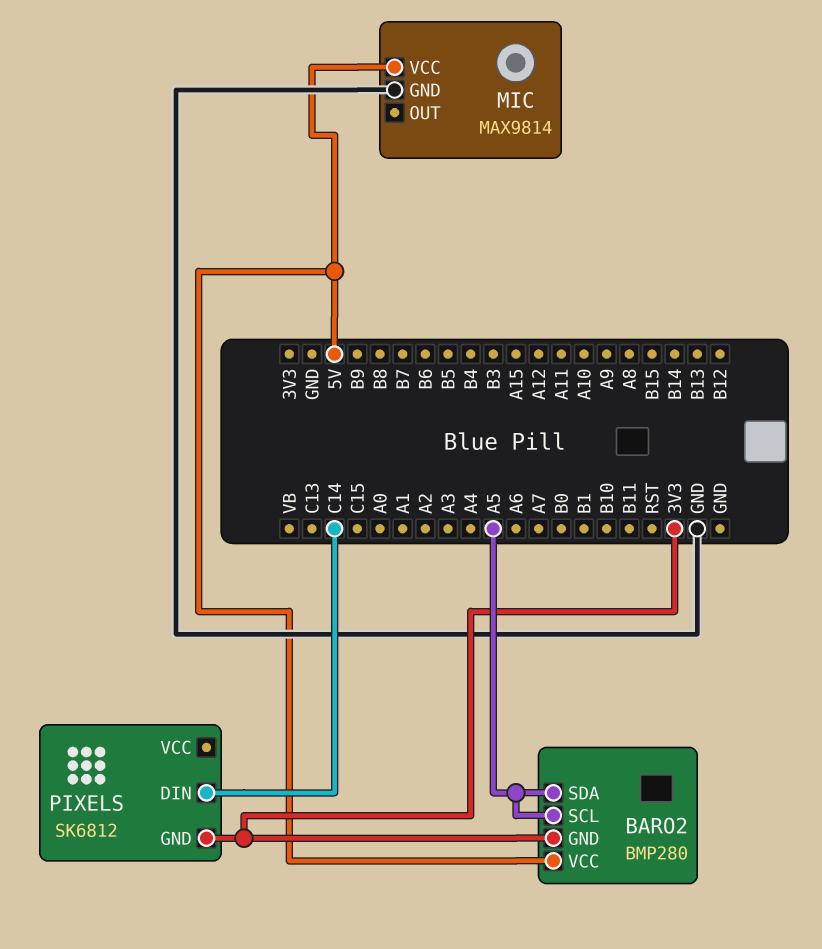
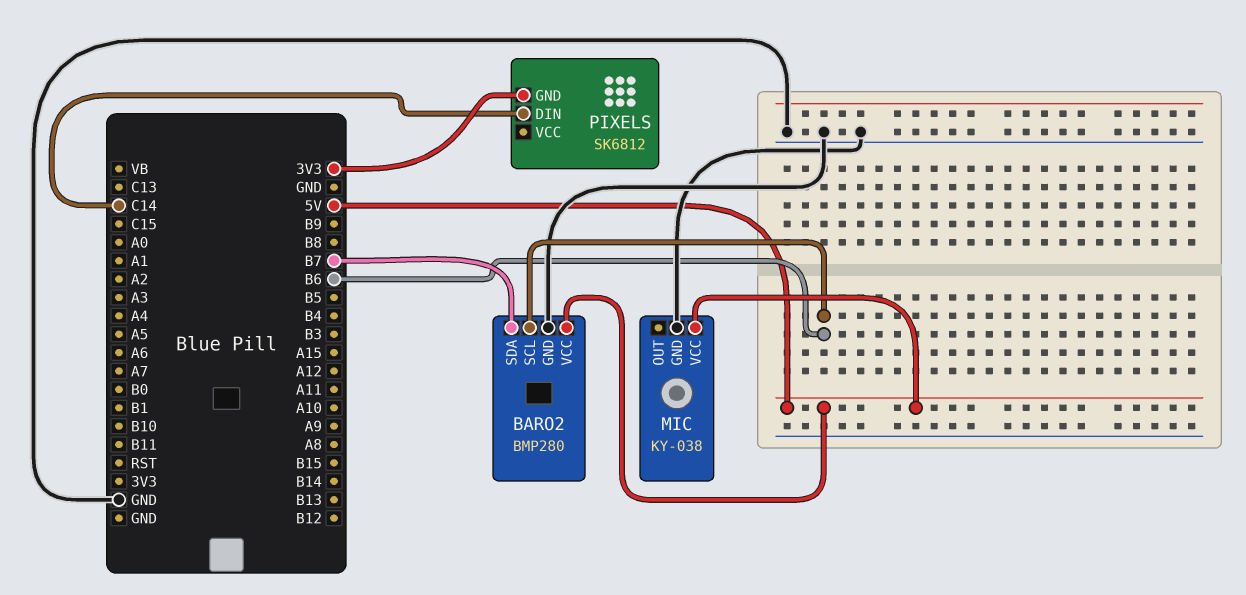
BARO2 pin GND: 3V3 -> GND
BARO2 pin SCL: A5 -> B6
BARO2 pin SDA: A5 -> B7
MIC: MAX9814 -> KY-038

